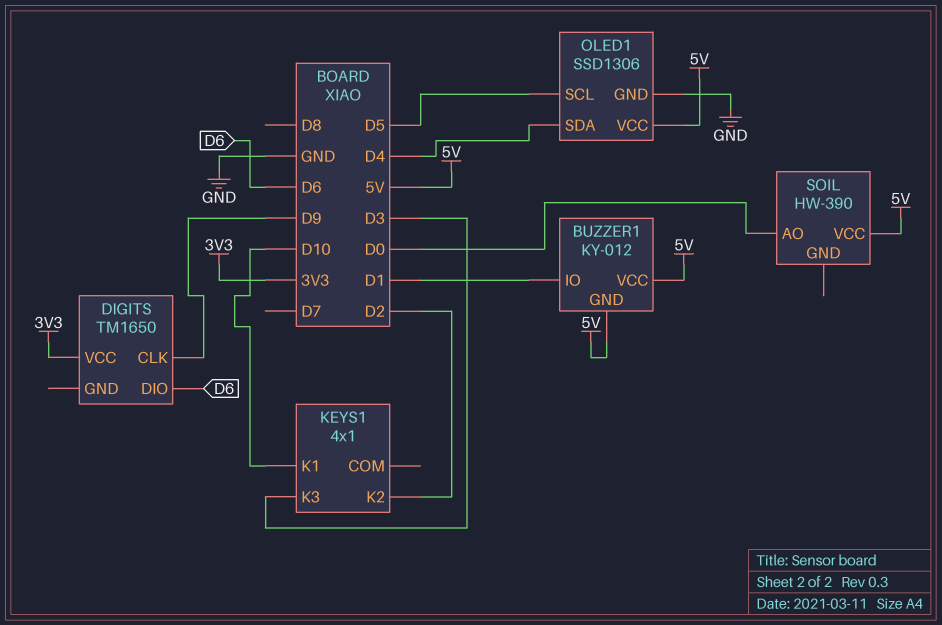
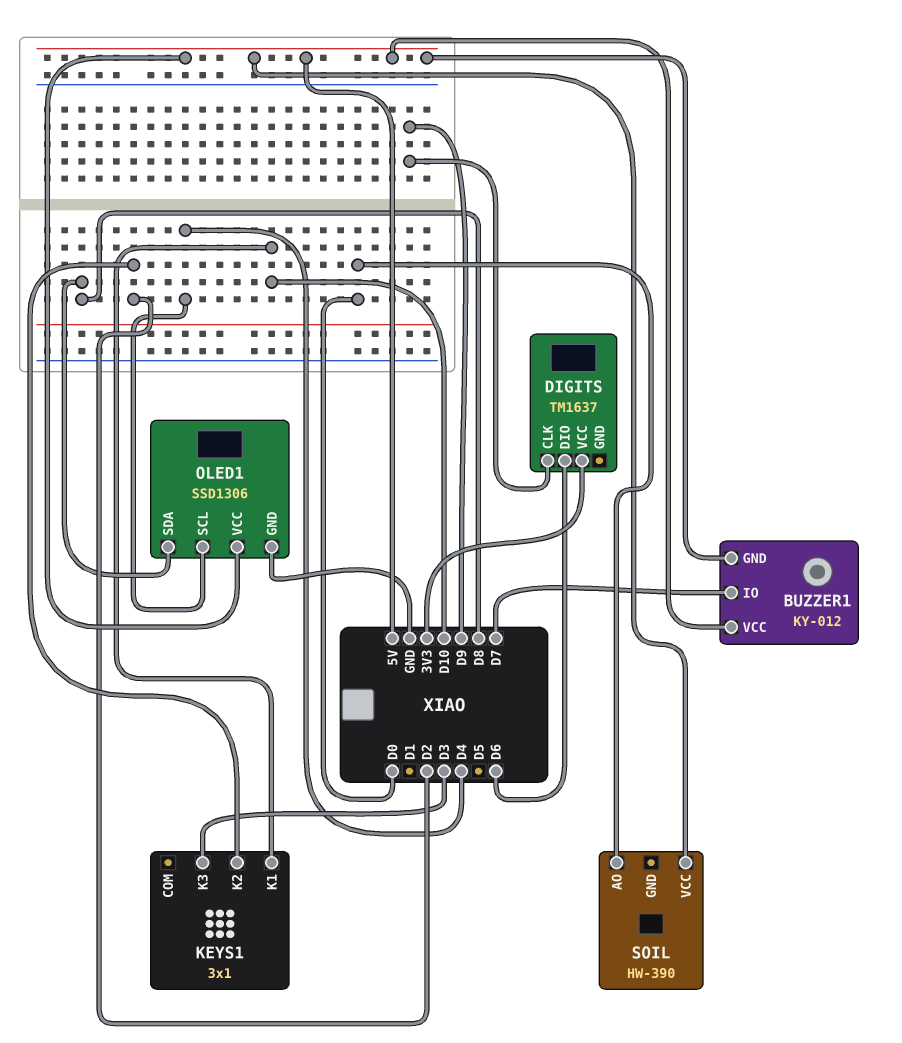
BUZZER1 pin IO: D1 -> D7
DIGITS: TM1650 -> TM1637
KEYS1: 4x1 -> 3x1
OLED1 pin SCL: D5 -> D4
OLED1 pin SDA: D4 -> D8

